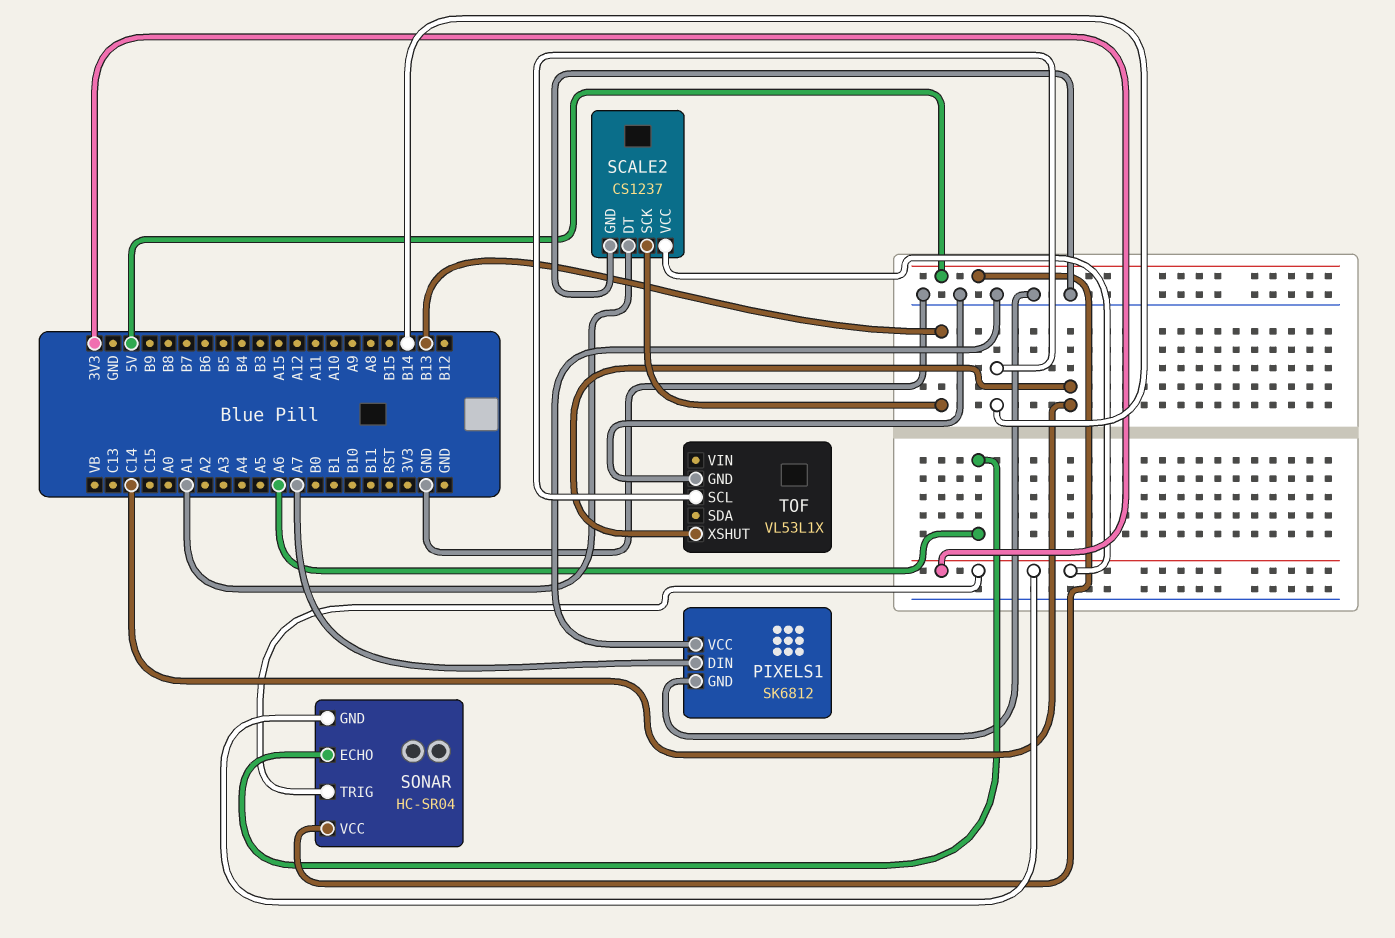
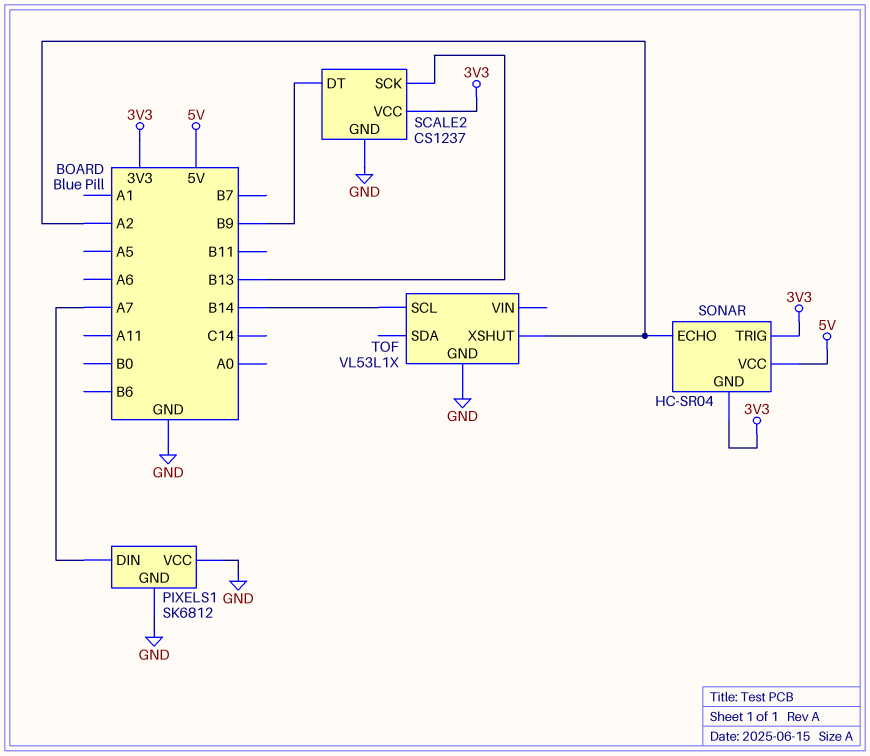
SCALE2 pin DT: A1 -> B9
SONAR pin ECHO: A6 -> A2
TOF pin XSHUT: C14 -> A2

